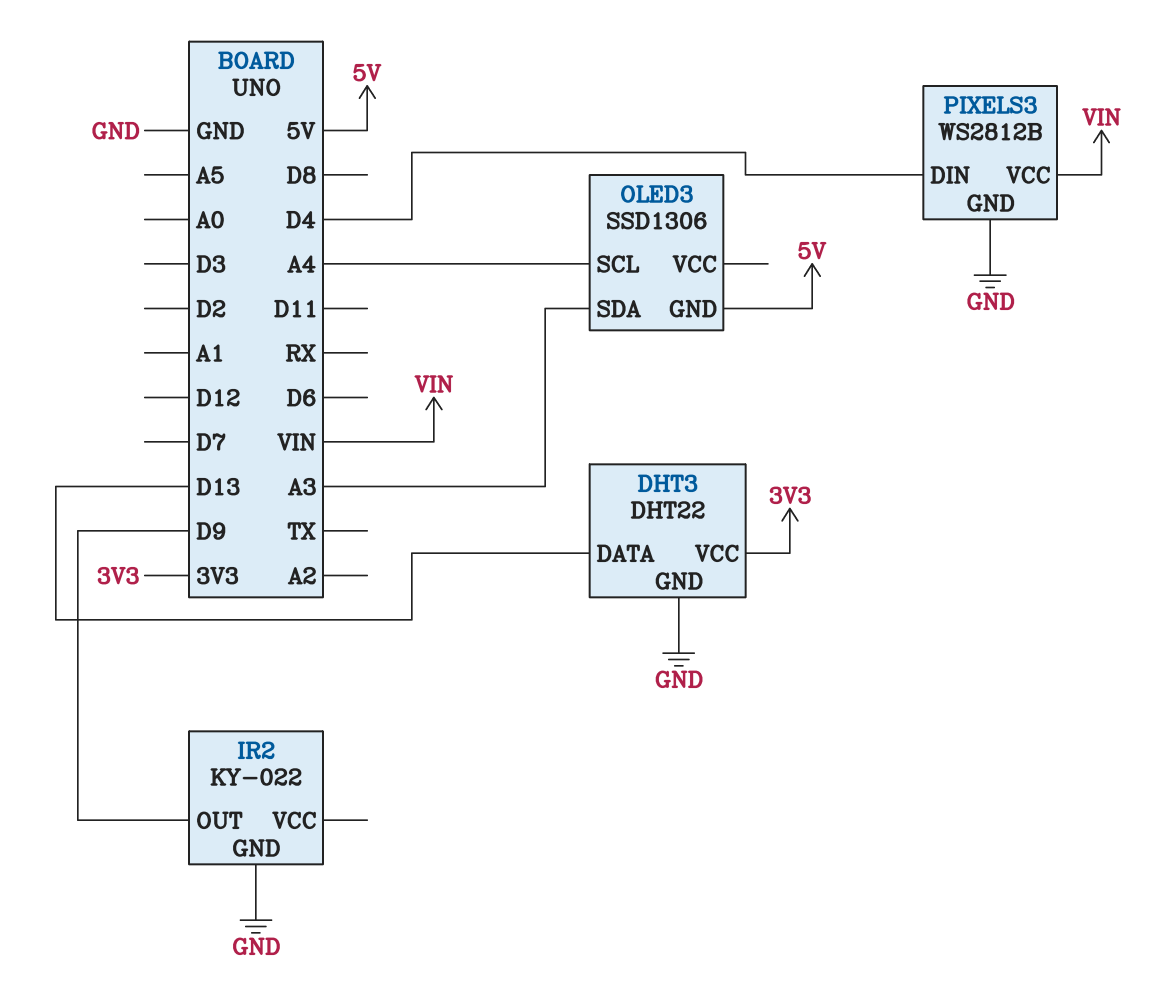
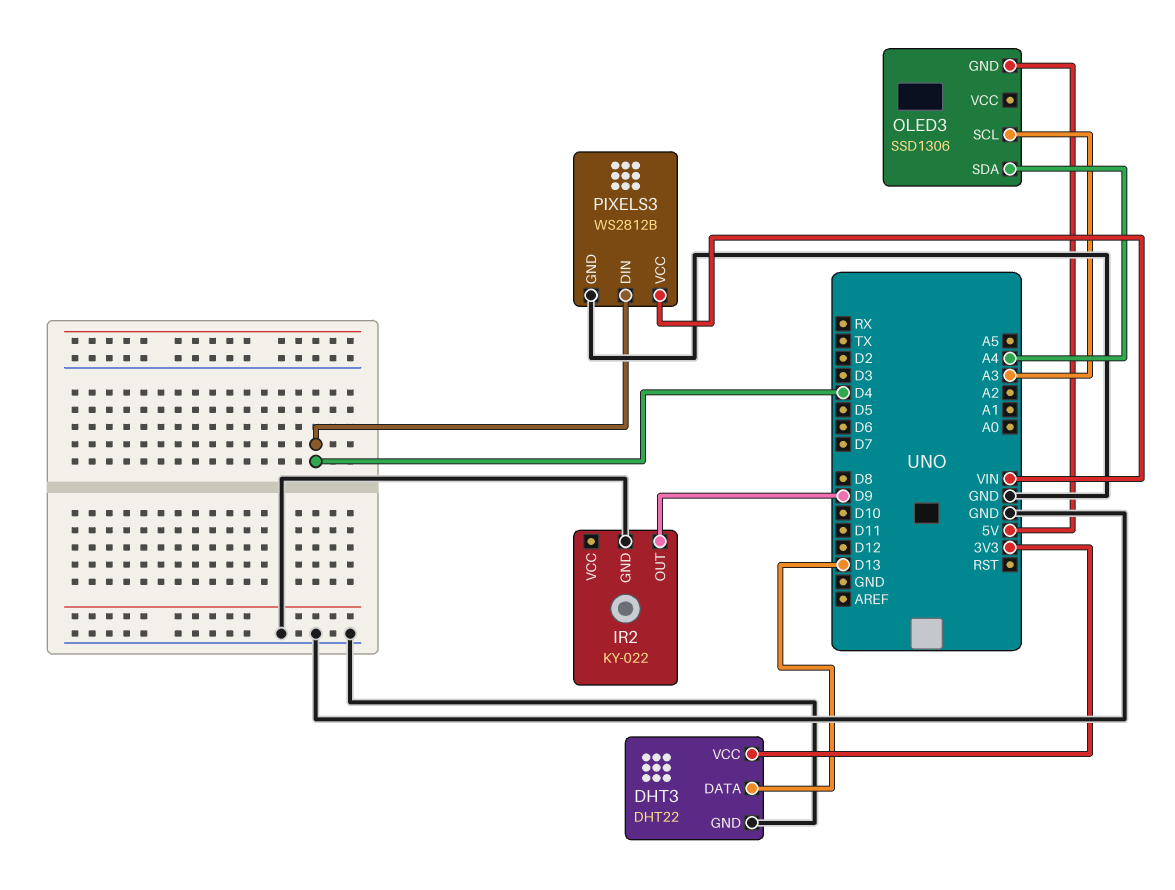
OLED3 pin SCL: A4 -> A3
OLED3 pin SDA: A3 -> A4

